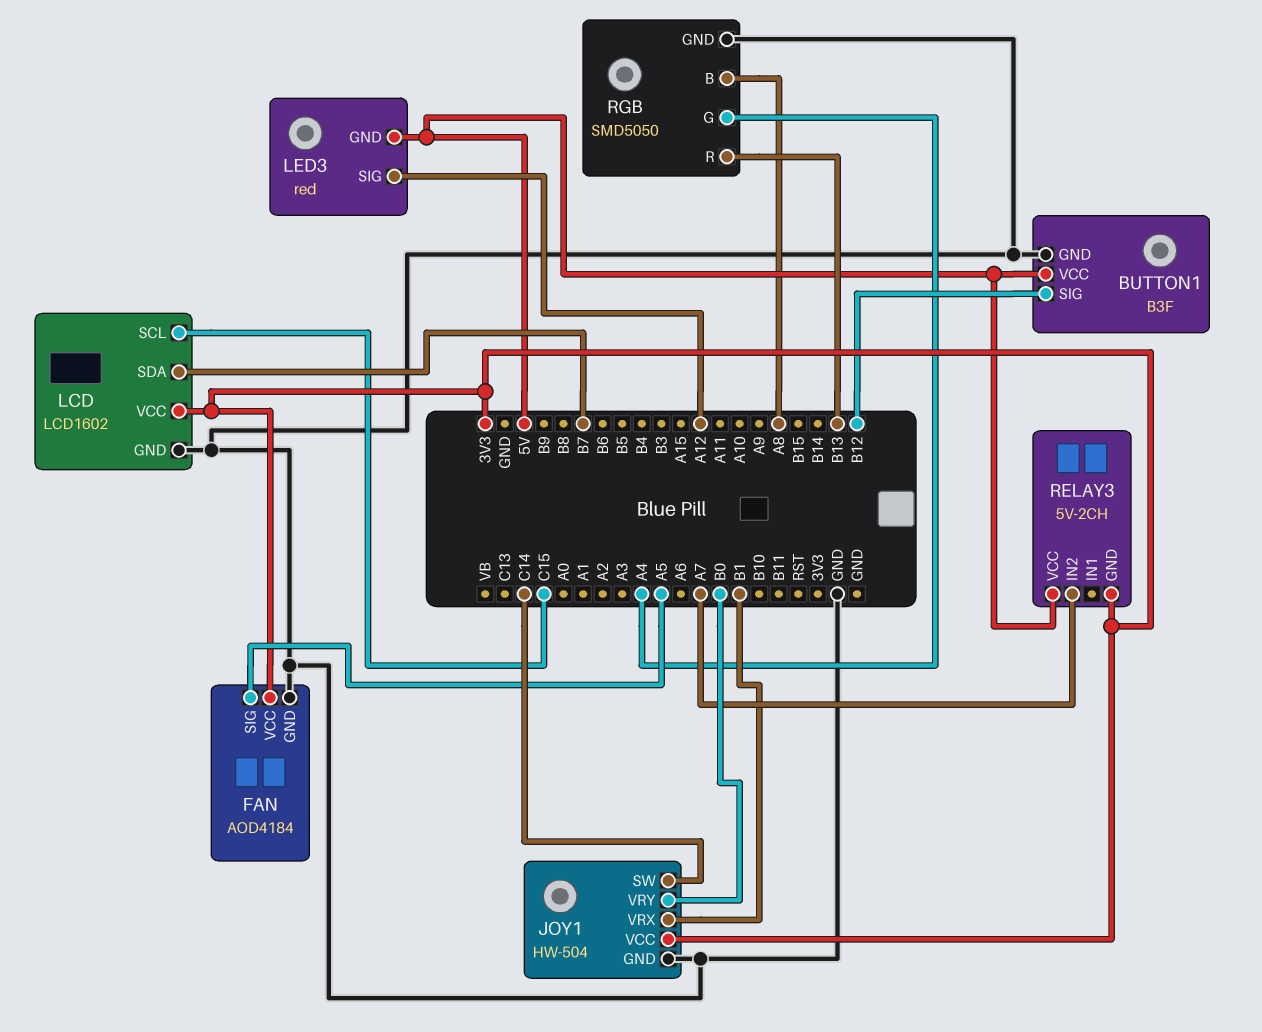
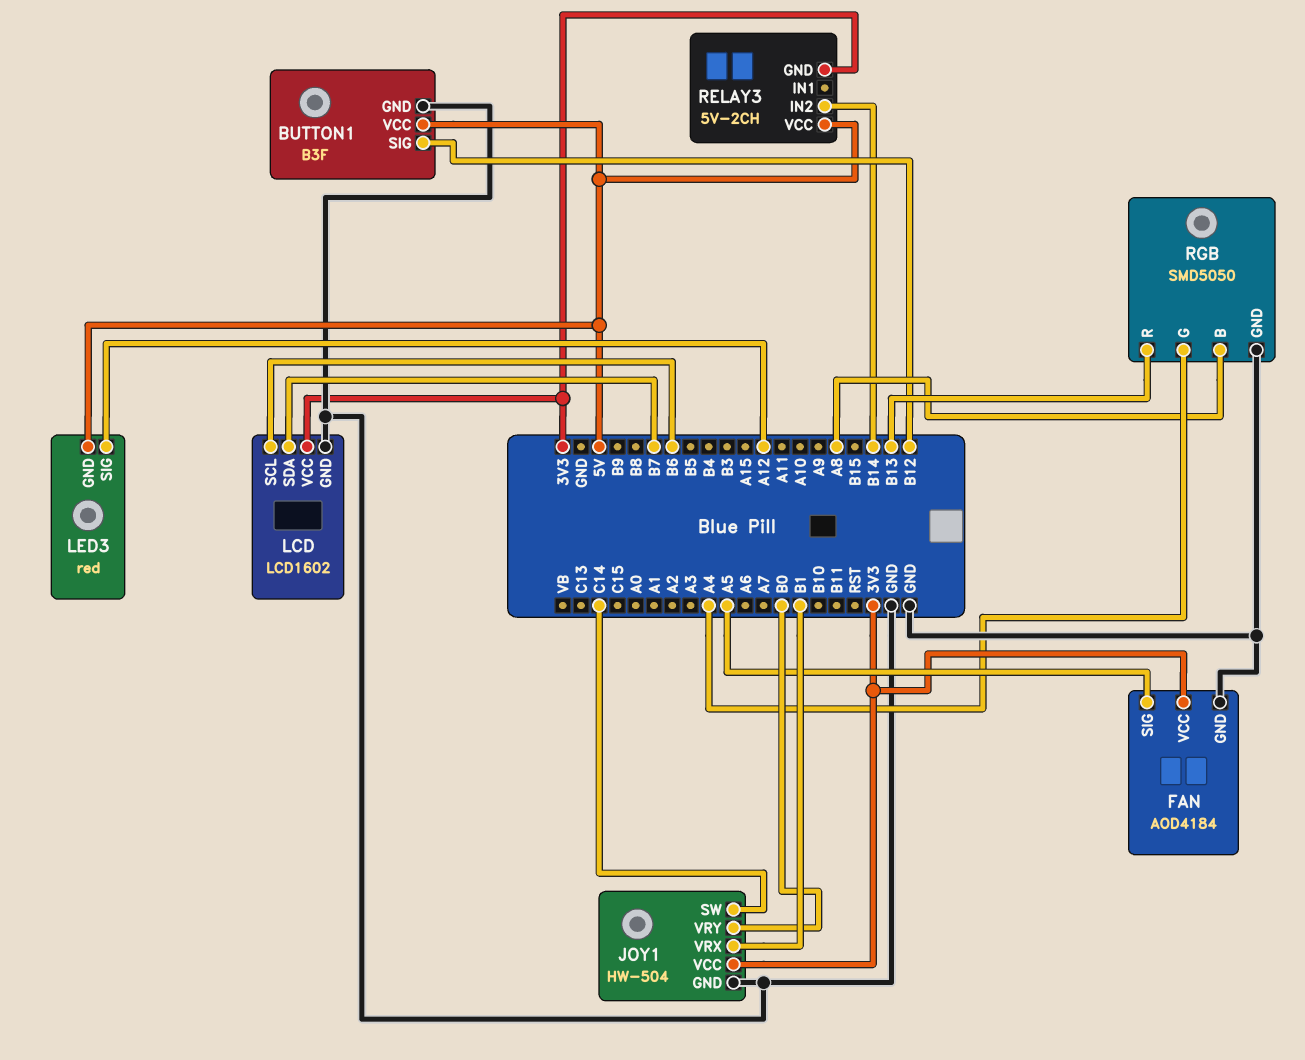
LCD pin SCL: C15 -> B6
RELAY3 pin IN2: A7 -> B14

